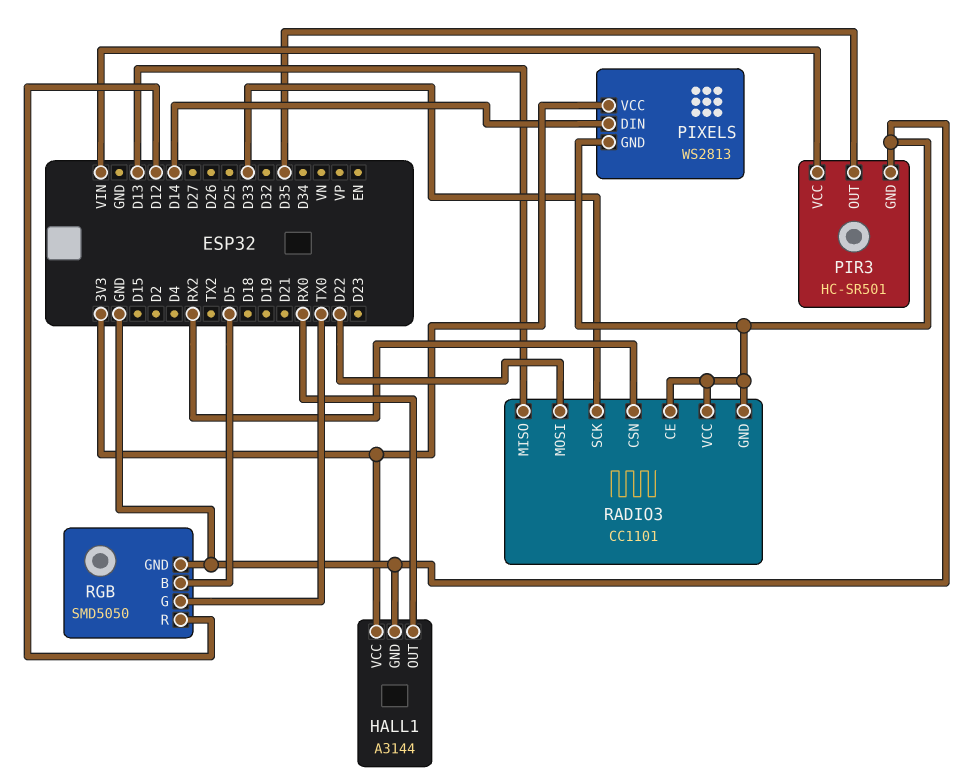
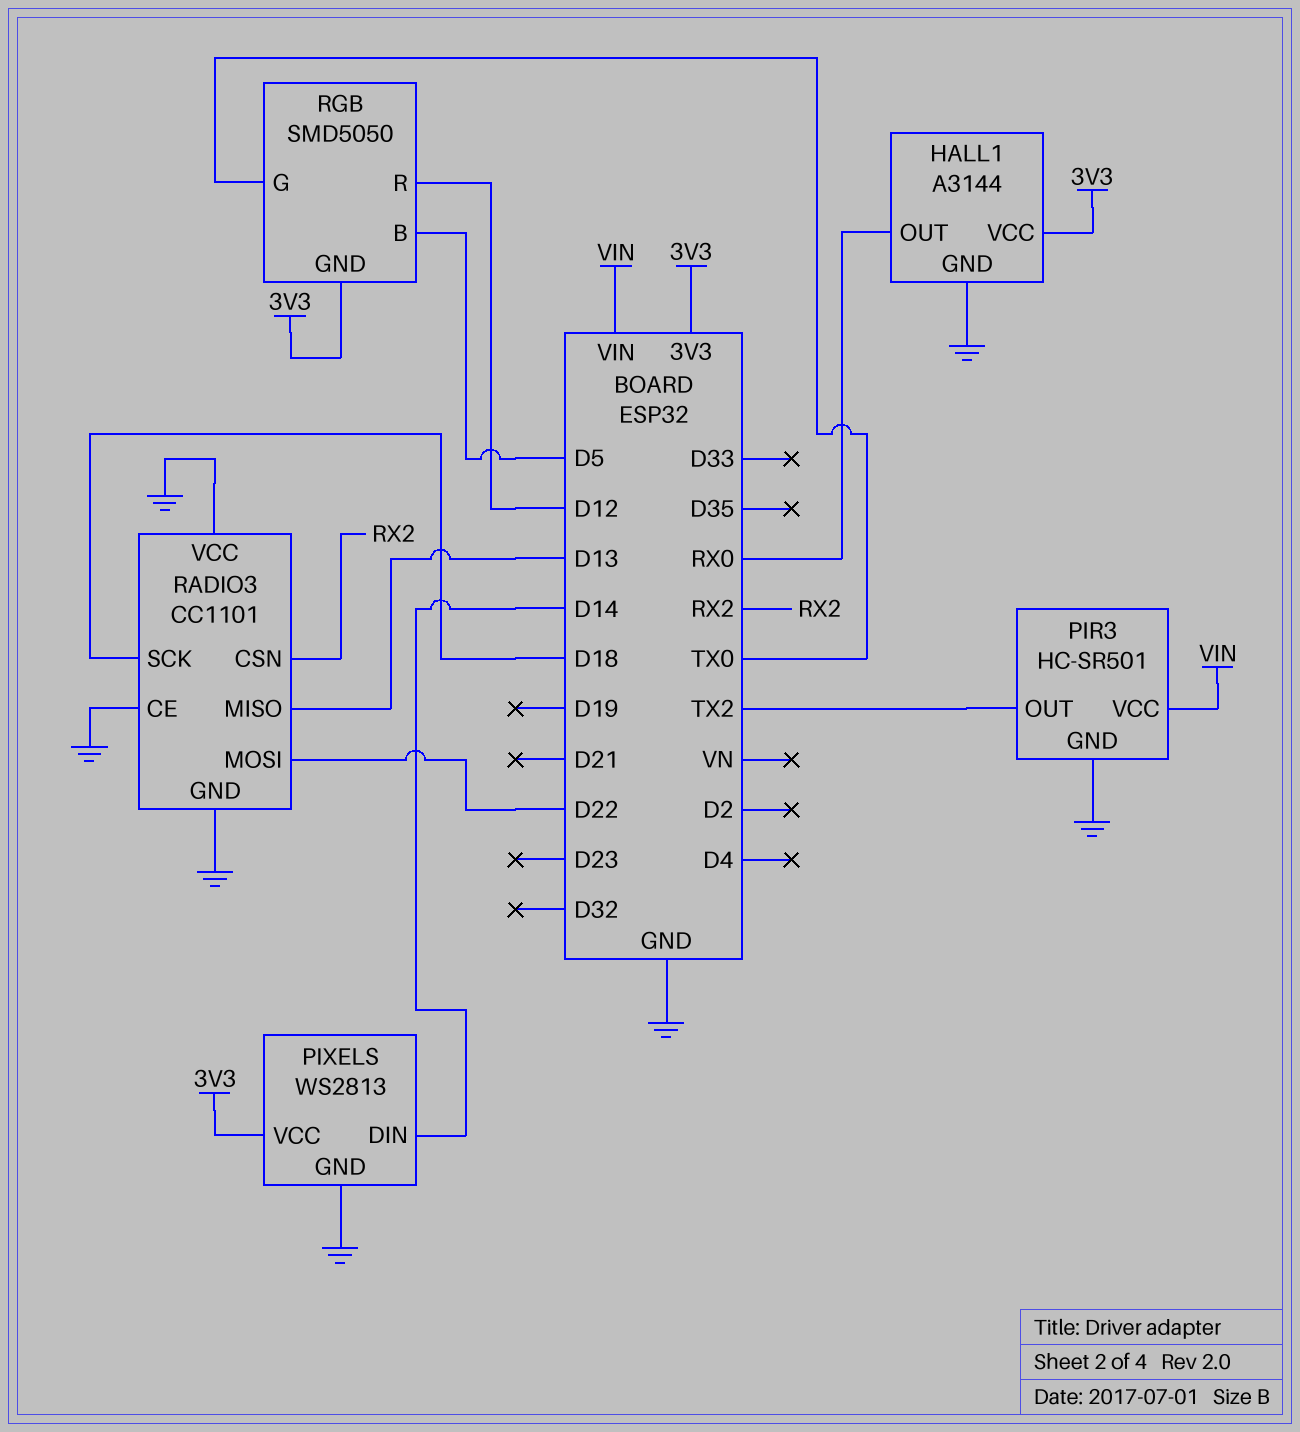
PIR3 pin OUT: D35 -> TX2
RADIO3 pin SCK: D33 -> D18
RGB pin GND: GND -> 3V3

